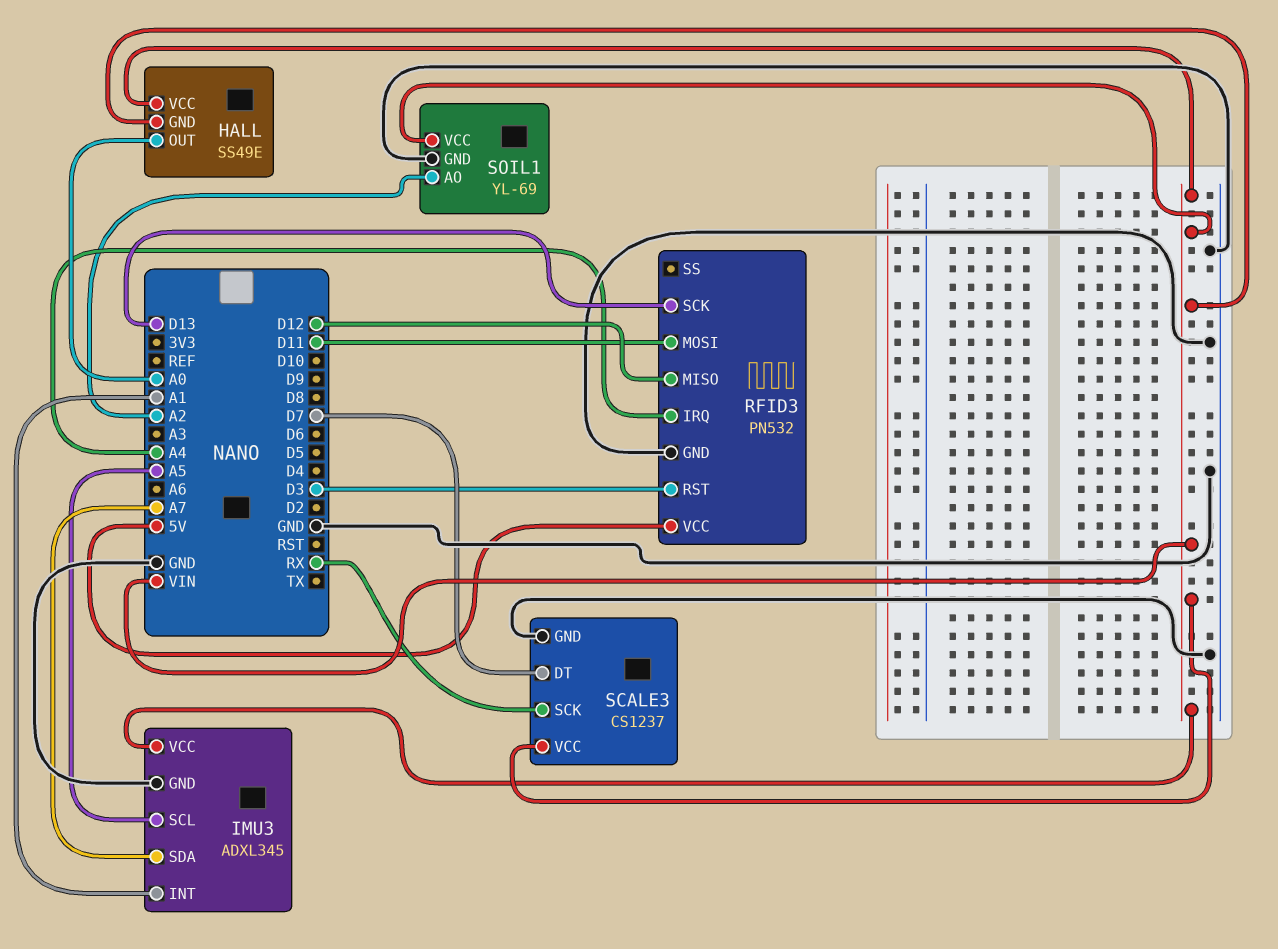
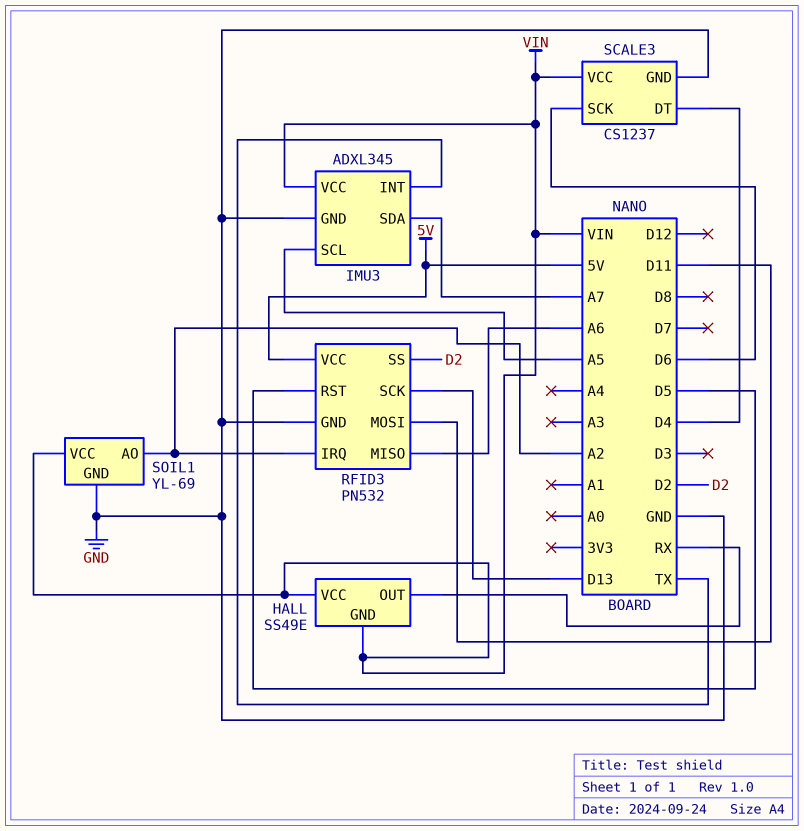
HALL pin OUT: A0 -> RX
IMU3 pin INT: A1 -> TX
RFID3 pin IRQ: A4 -> A2
RFID3 pin MISO: D12 -> A6
RFID3 pin RST: D3 -> D5
RFID3 pin SS: none -> D2
SCALE3 pin DT: D7 -> D4
SCALE3 pin SCK: RX -> D6

